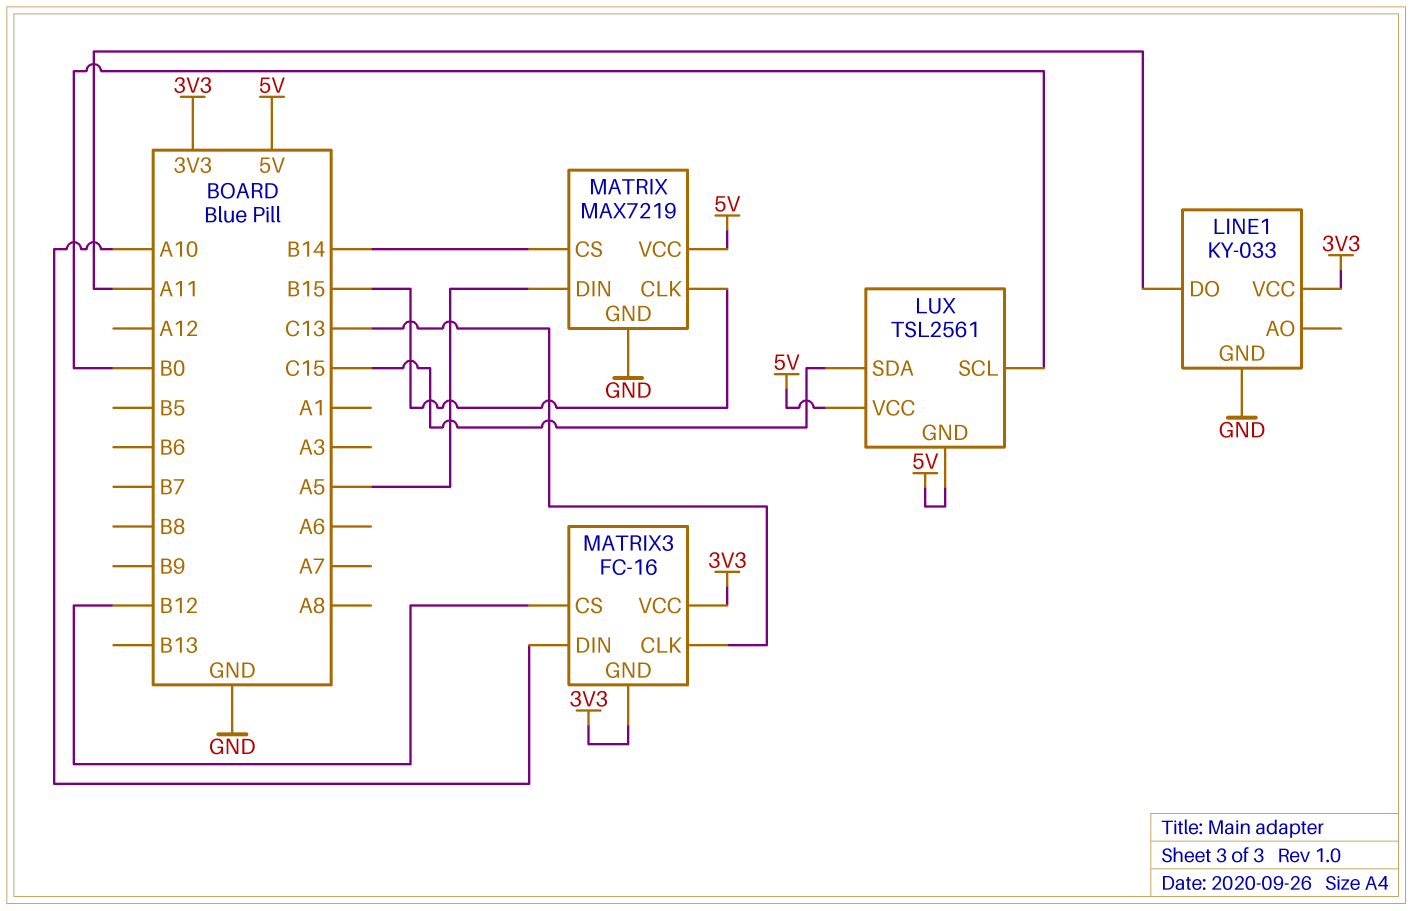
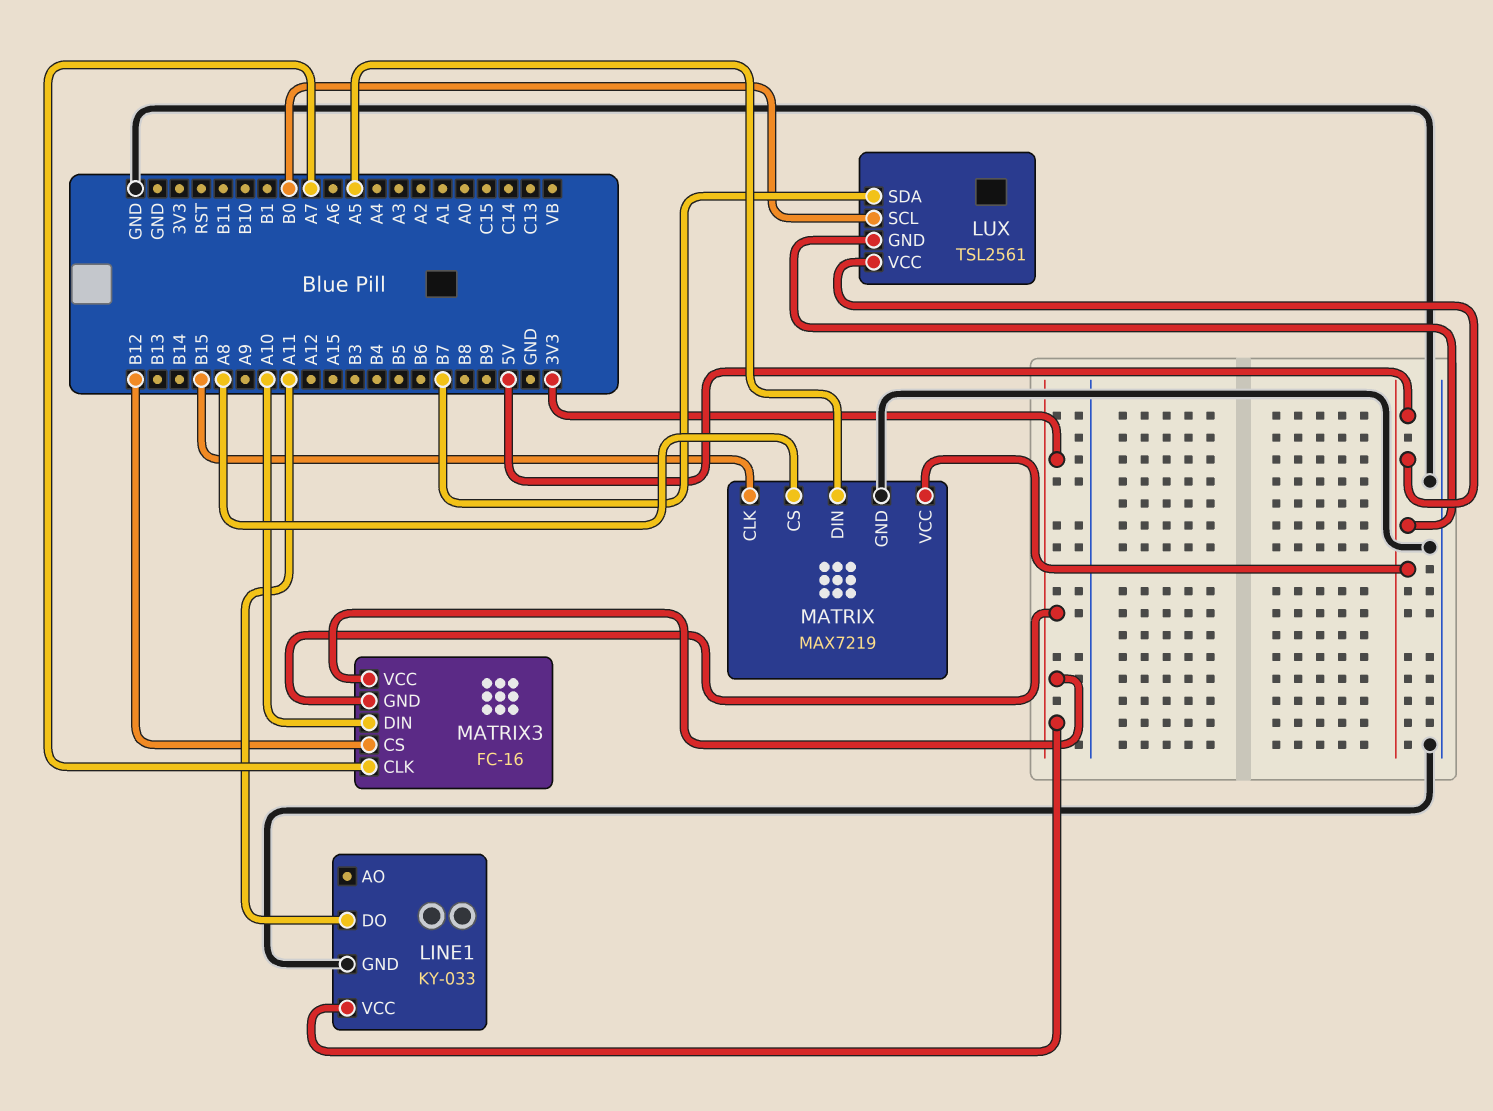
LUX pin SDA: C15 -> B7
MATRIX pin CS: B14 -> A8
MATRIX3 pin CLK: C13 -> A7

